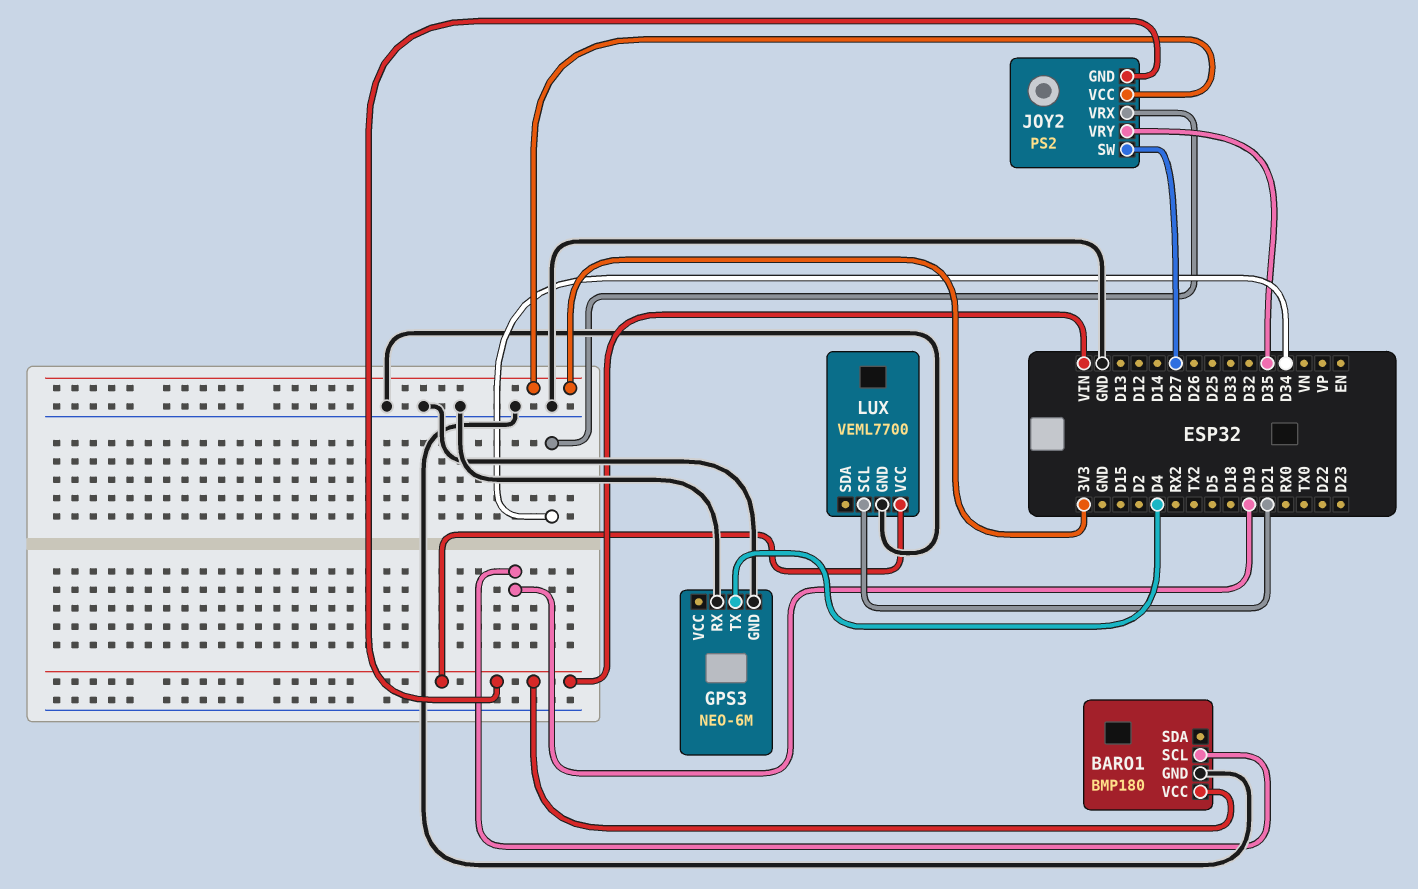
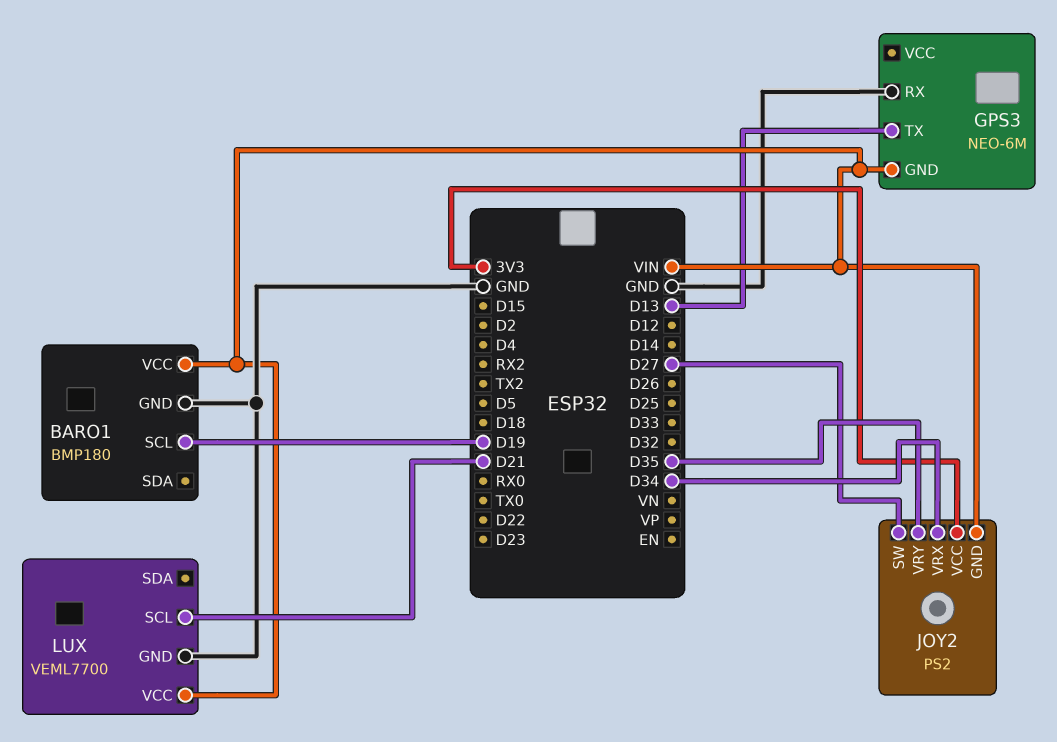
GPS3 pin GND: GND -> VIN
GPS3 pin TX: D4 -> D13

